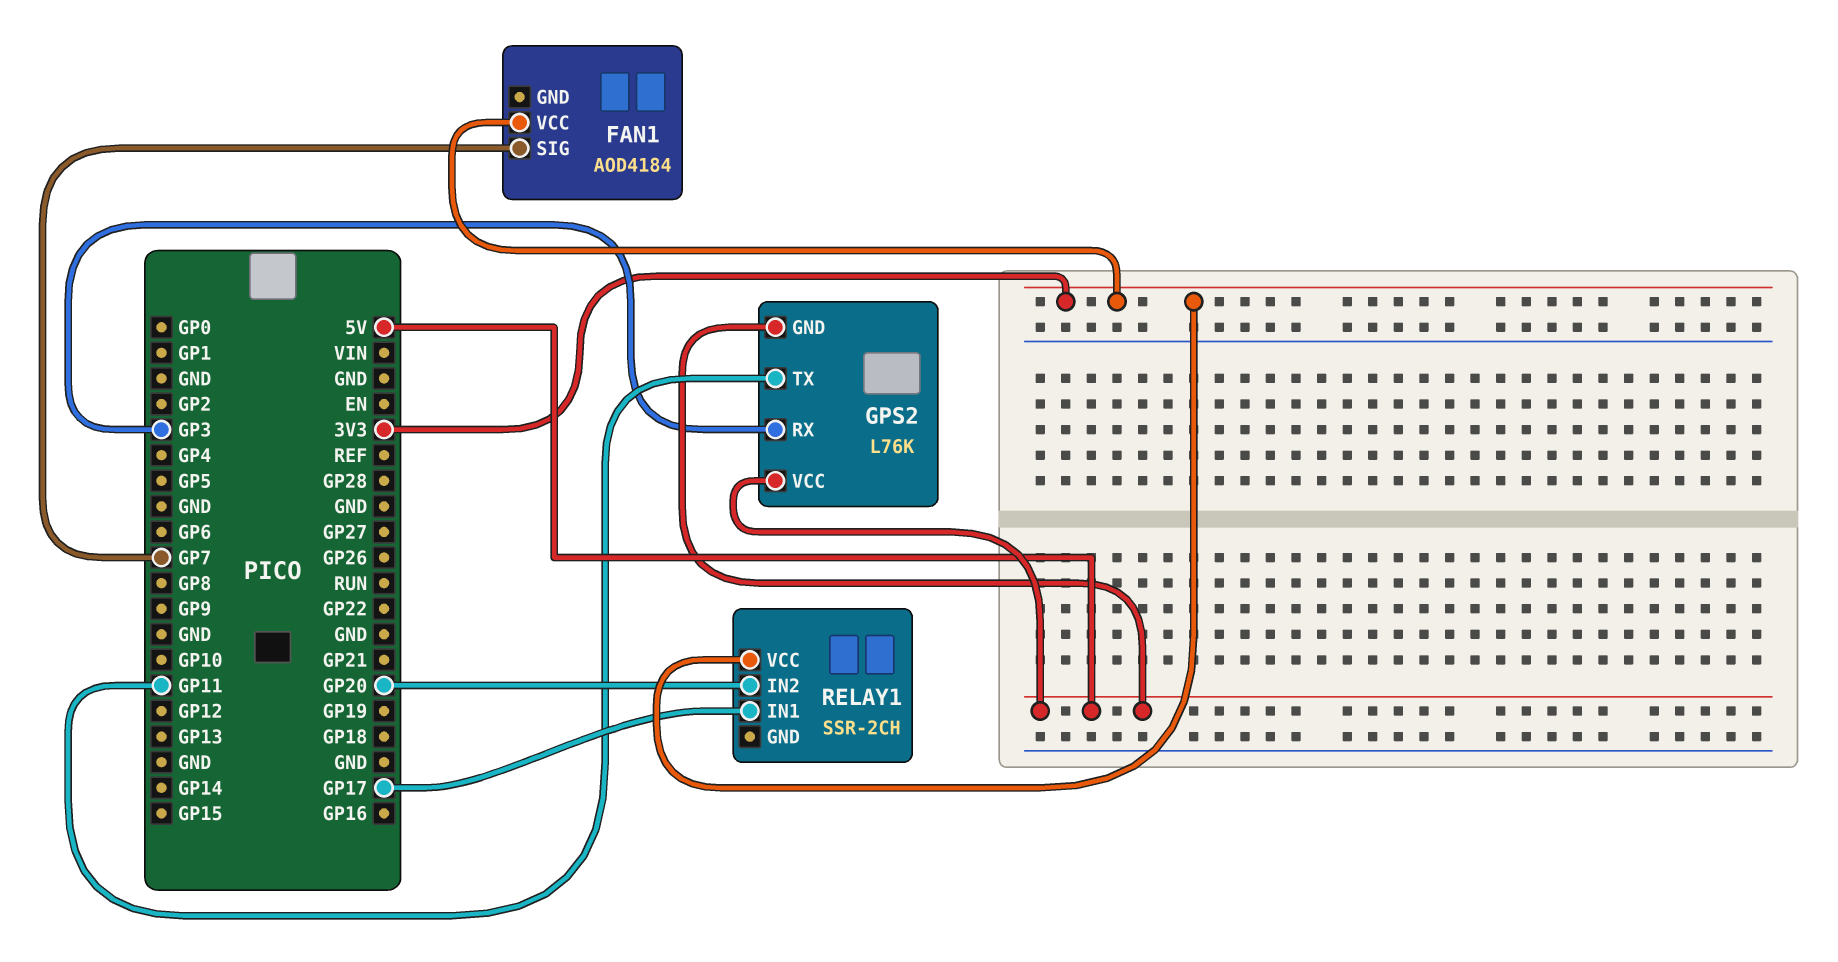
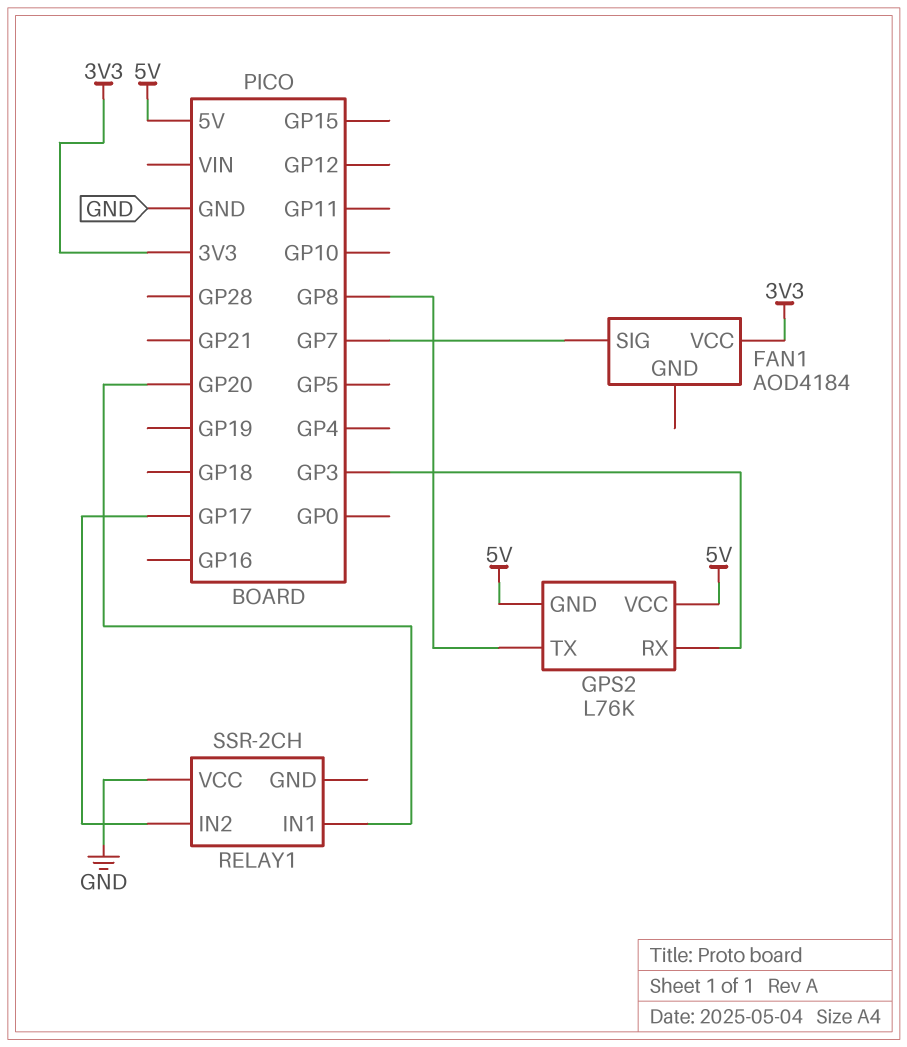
GPS2 pin TX: GP11 -> GP8
RELAY1 pin IN1: GP17 -> GP20
RELAY1 pin IN2: GP20 -> GP17
RELAY1 pin VCC: 3V3 -> GND

